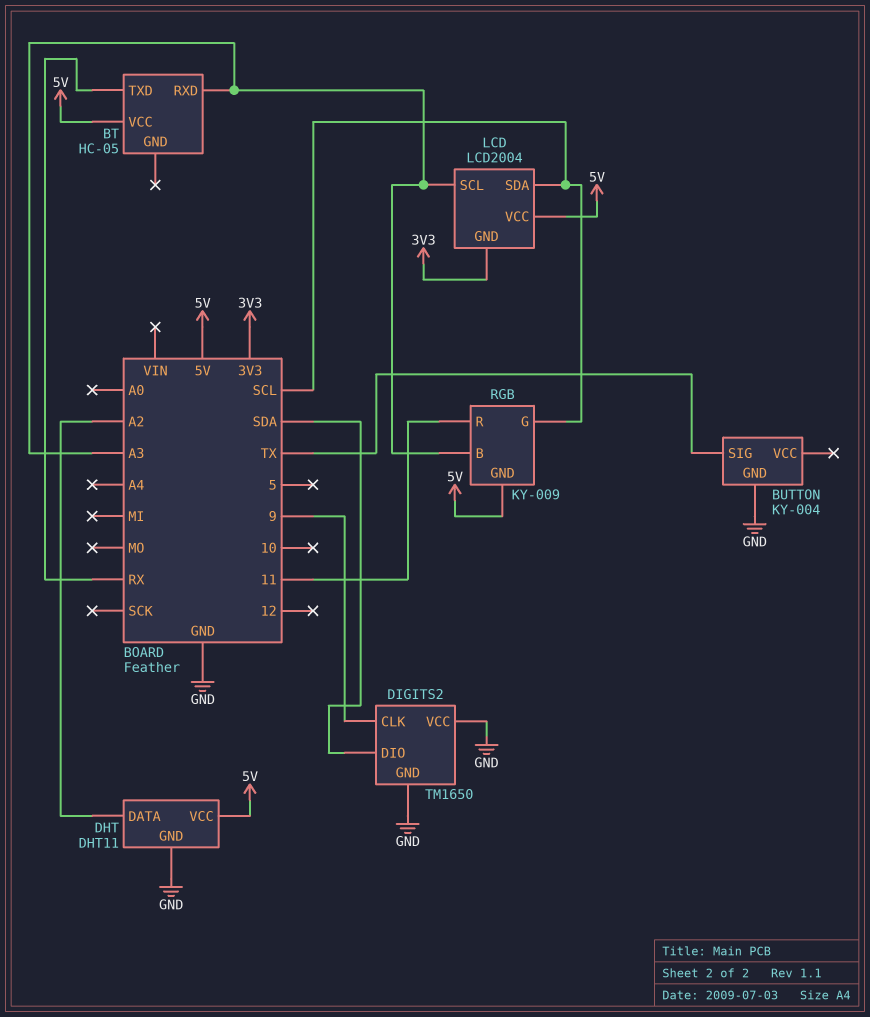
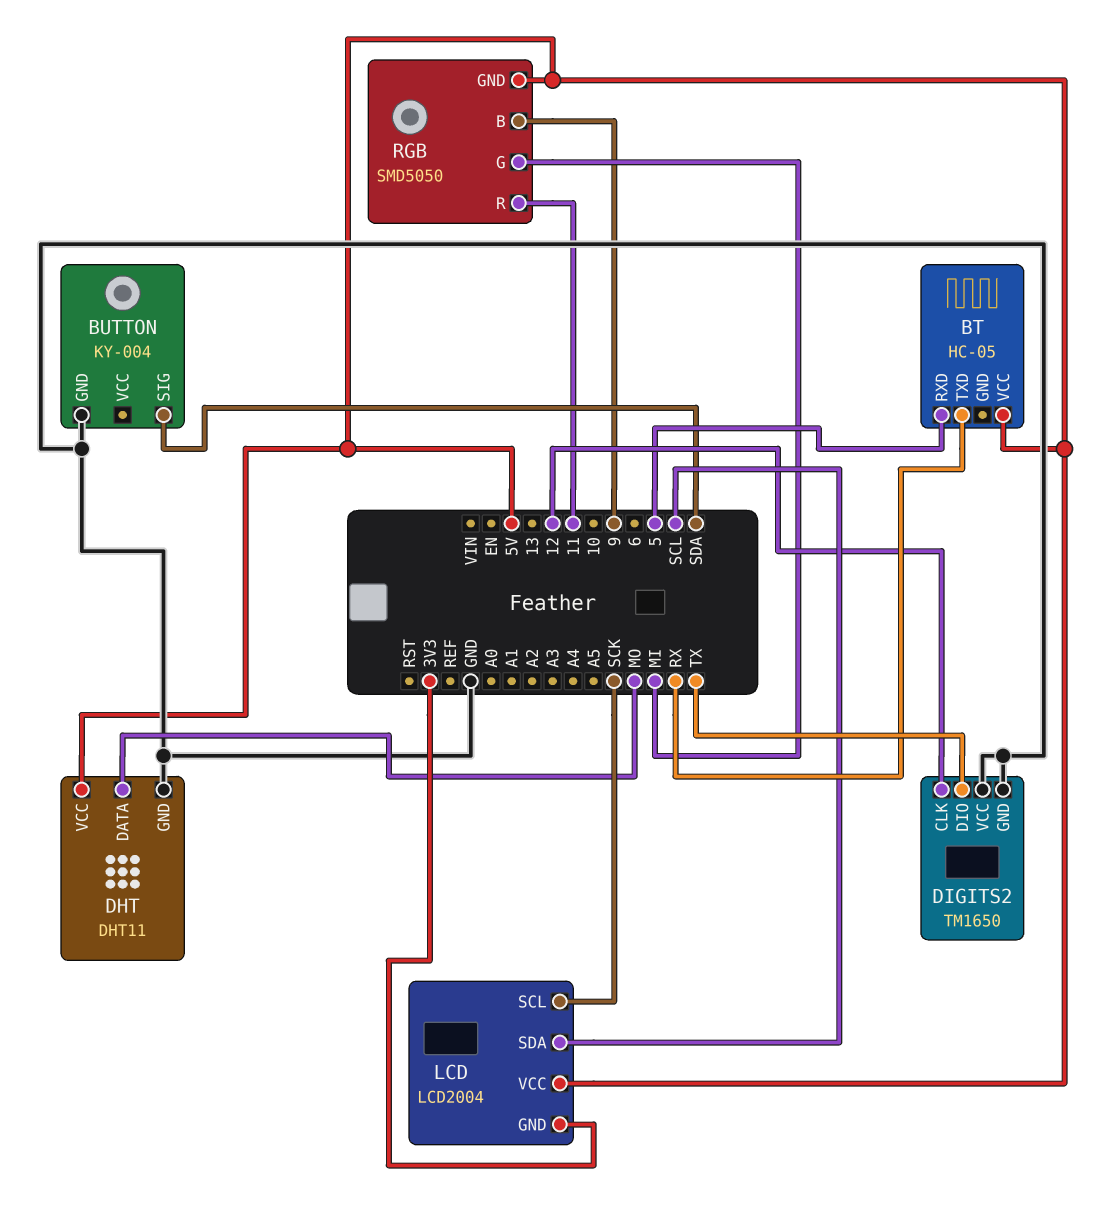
BT pin RXD: A3 -> 5
BUTTON pin SIG: TX -> SDA
DHT pin DATA: A2 -> MO
DIGITS2 pin CLK: 9 -> 12
DIGITS2 pin DIO: SDA -> TX
LCD pin SCL: A3 -> SCK
RGB: KY-009 -> SMD5050
RGB pin B: A3 -> 9
RGB pin G: SCL -> MI

